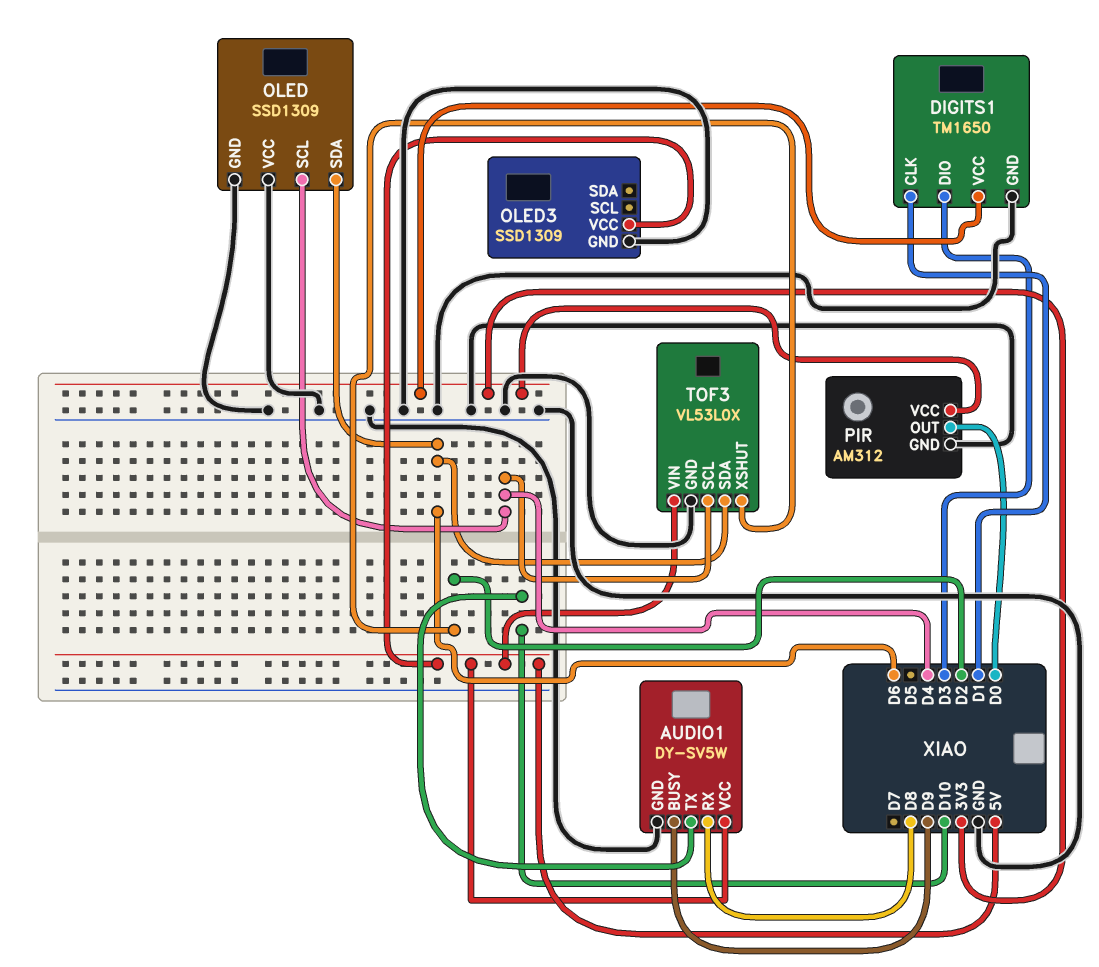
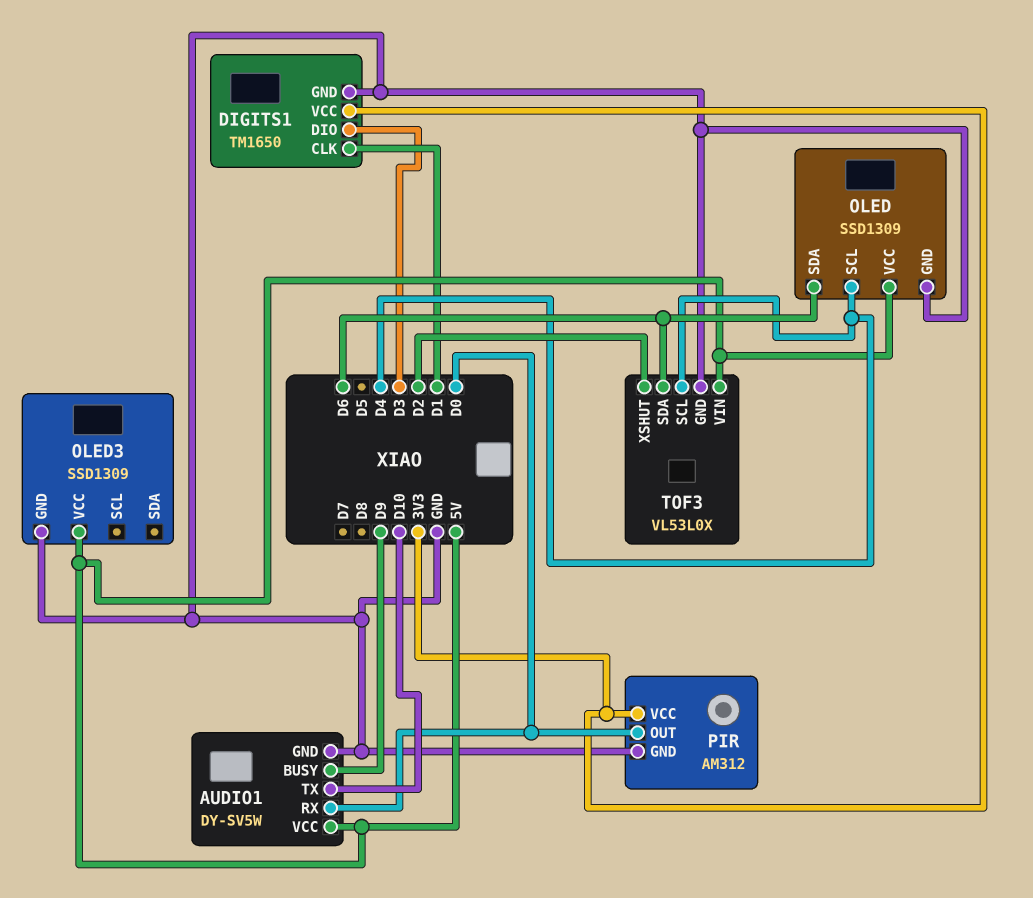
AUDIO1 pin RX: D8 -> D0
OLED pin VCC: GND -> 5V

